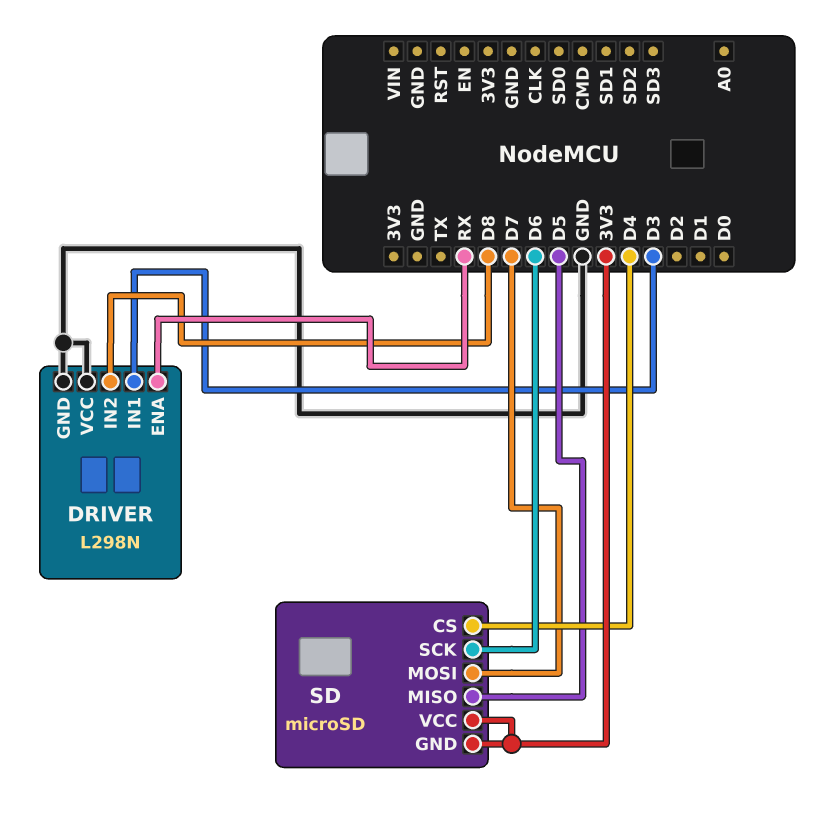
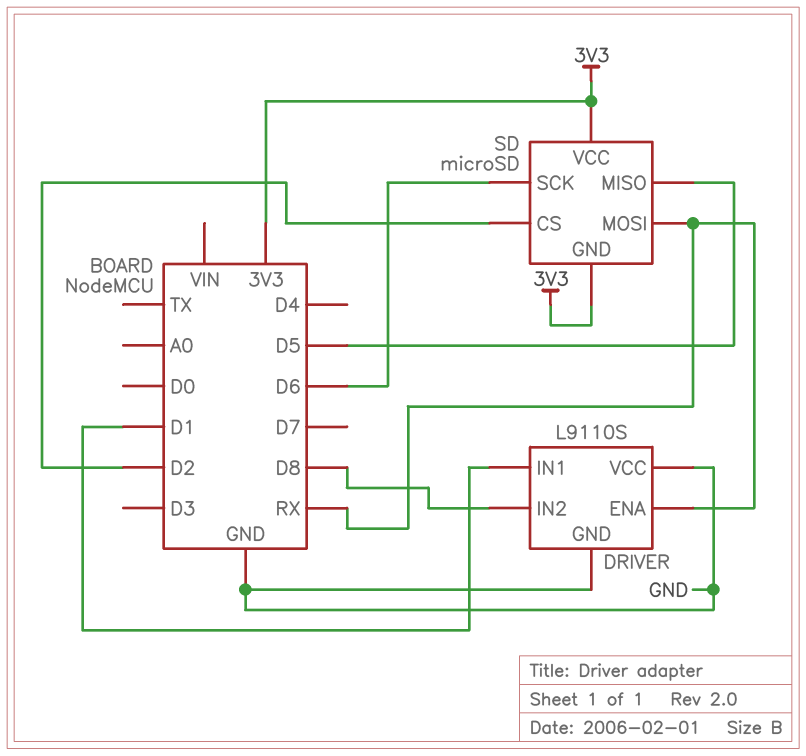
DRIVER: L298N -> L9110S
DRIVER pin IN1: D3 -> D1
SD pin CS: D4 -> D2
SD pin MOSI: D7 -> RX

